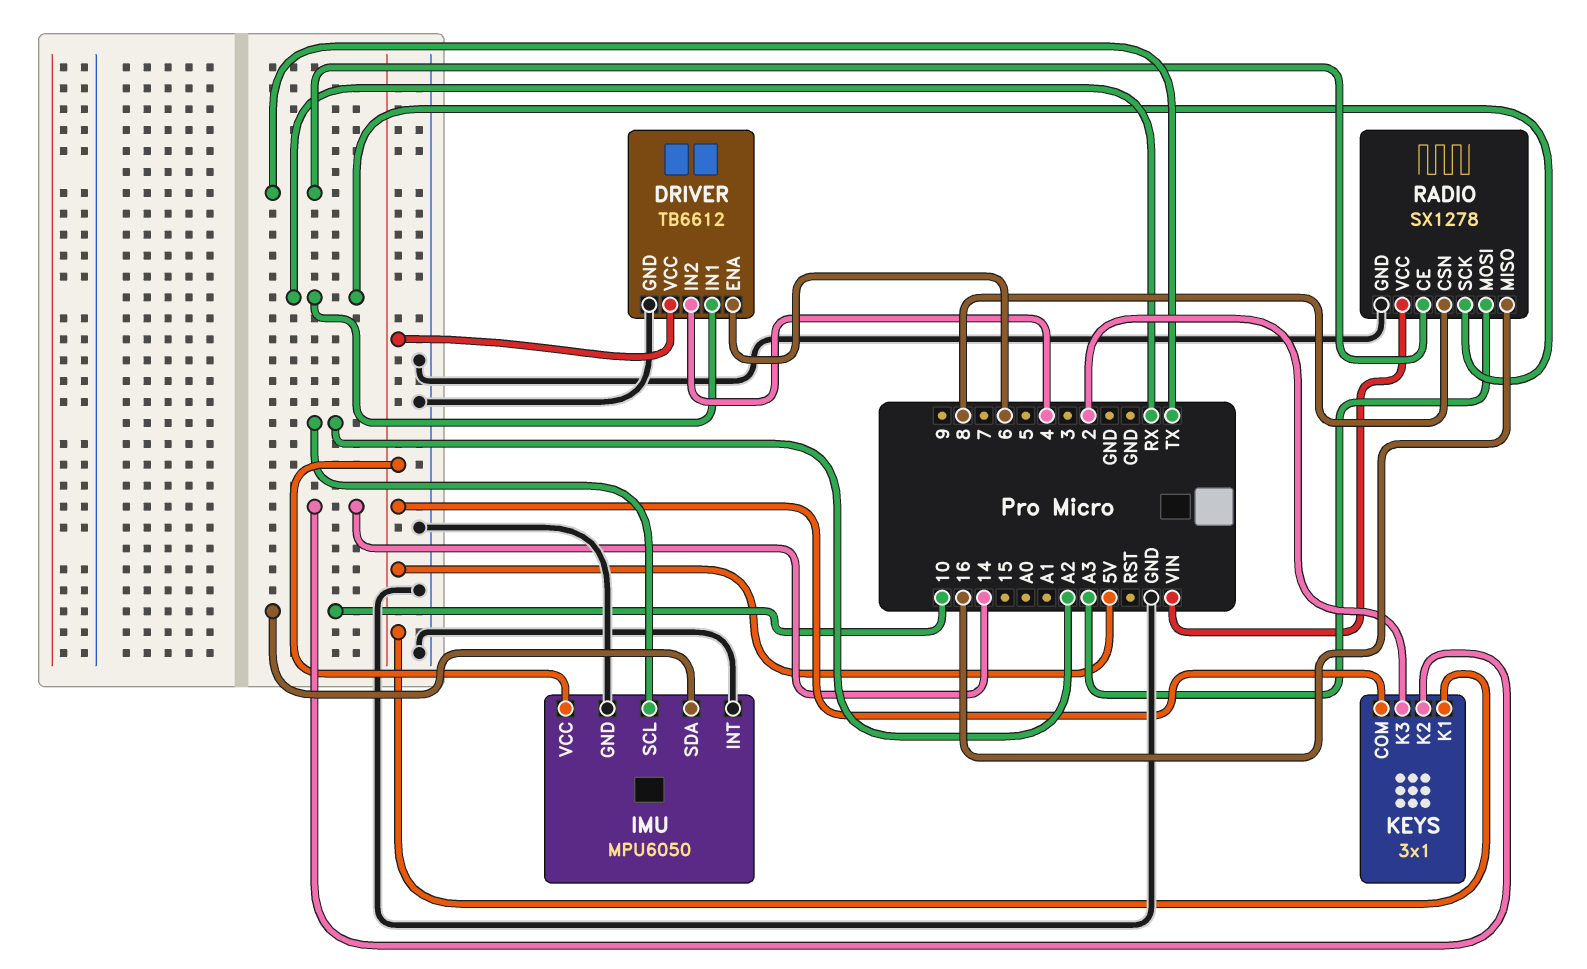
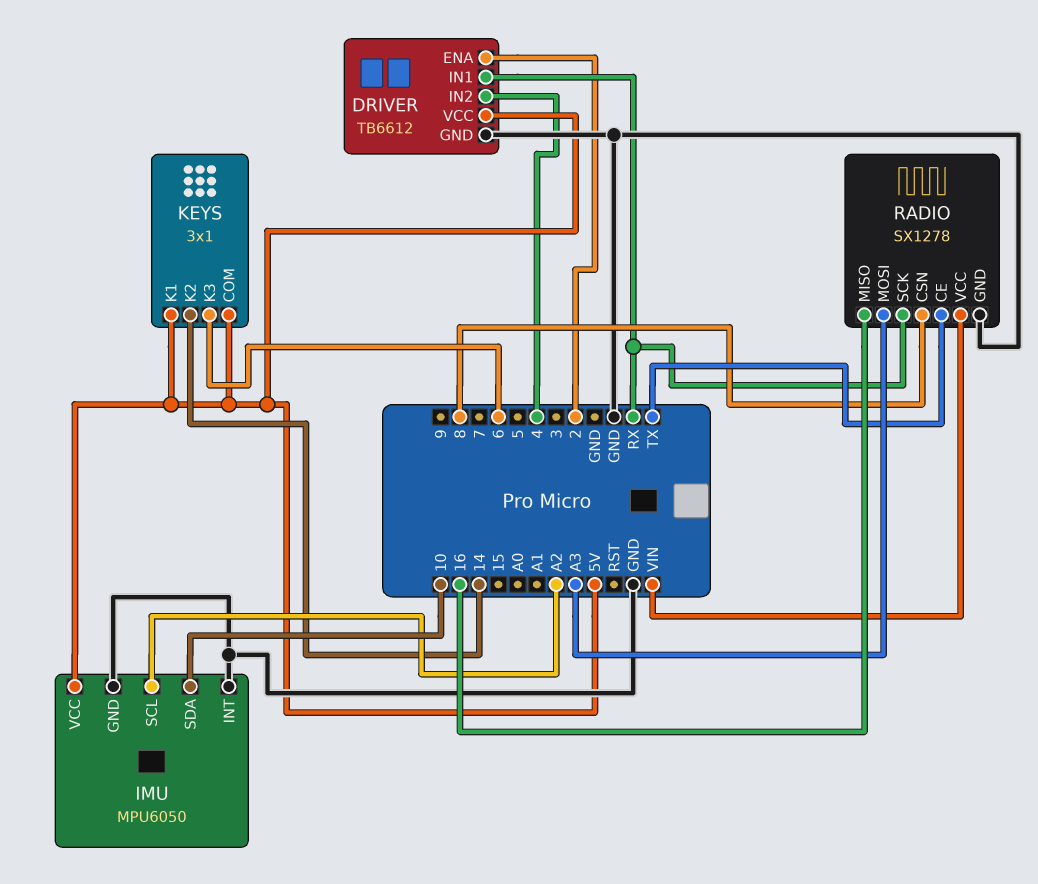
DRIVER pin ENA: 6 -> 2
KEYS pin K3: 2 -> 6

